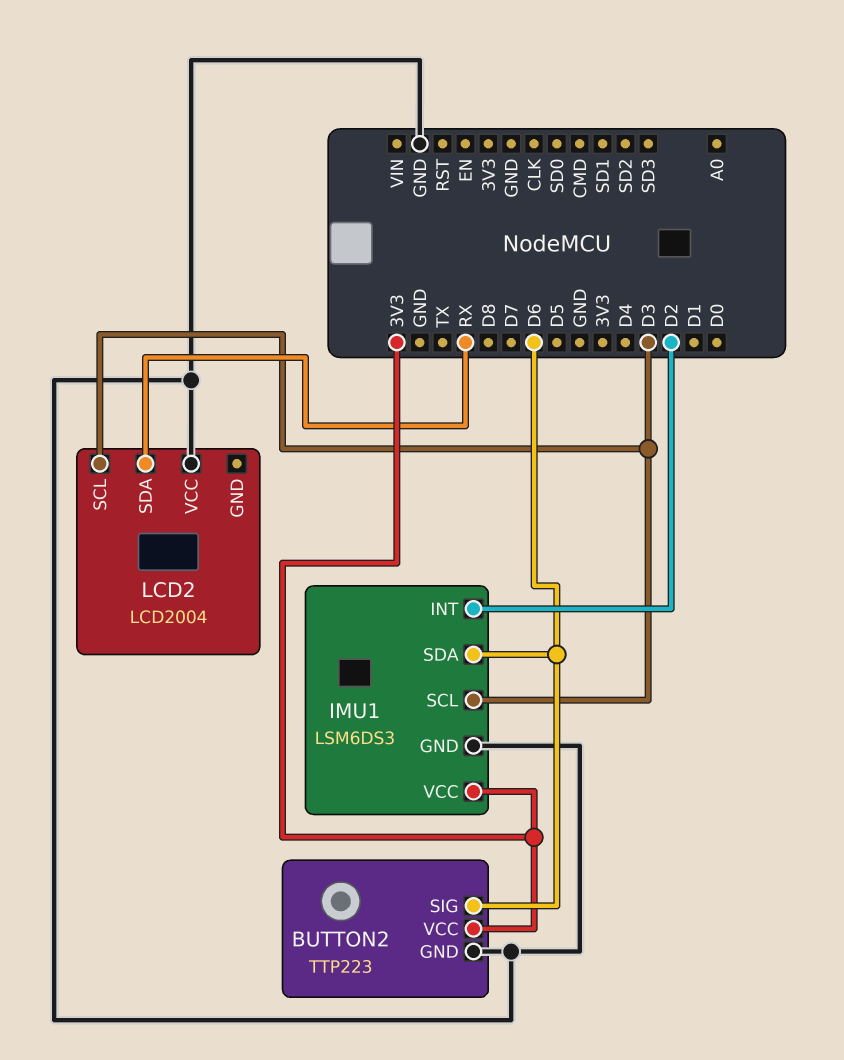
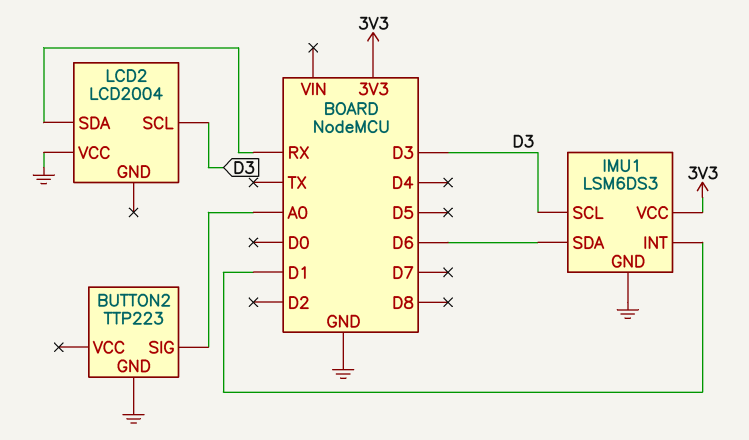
BUTTON2 pin SIG: D6 -> A0
BUTTON2 pin VCC: 3V3 -> none
IMU1 pin INT: D2 -> D1

